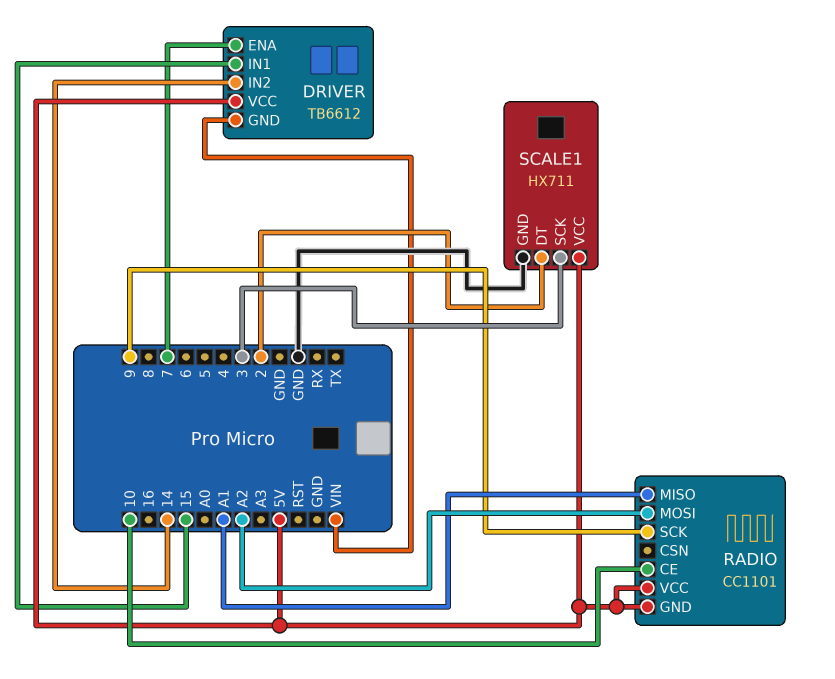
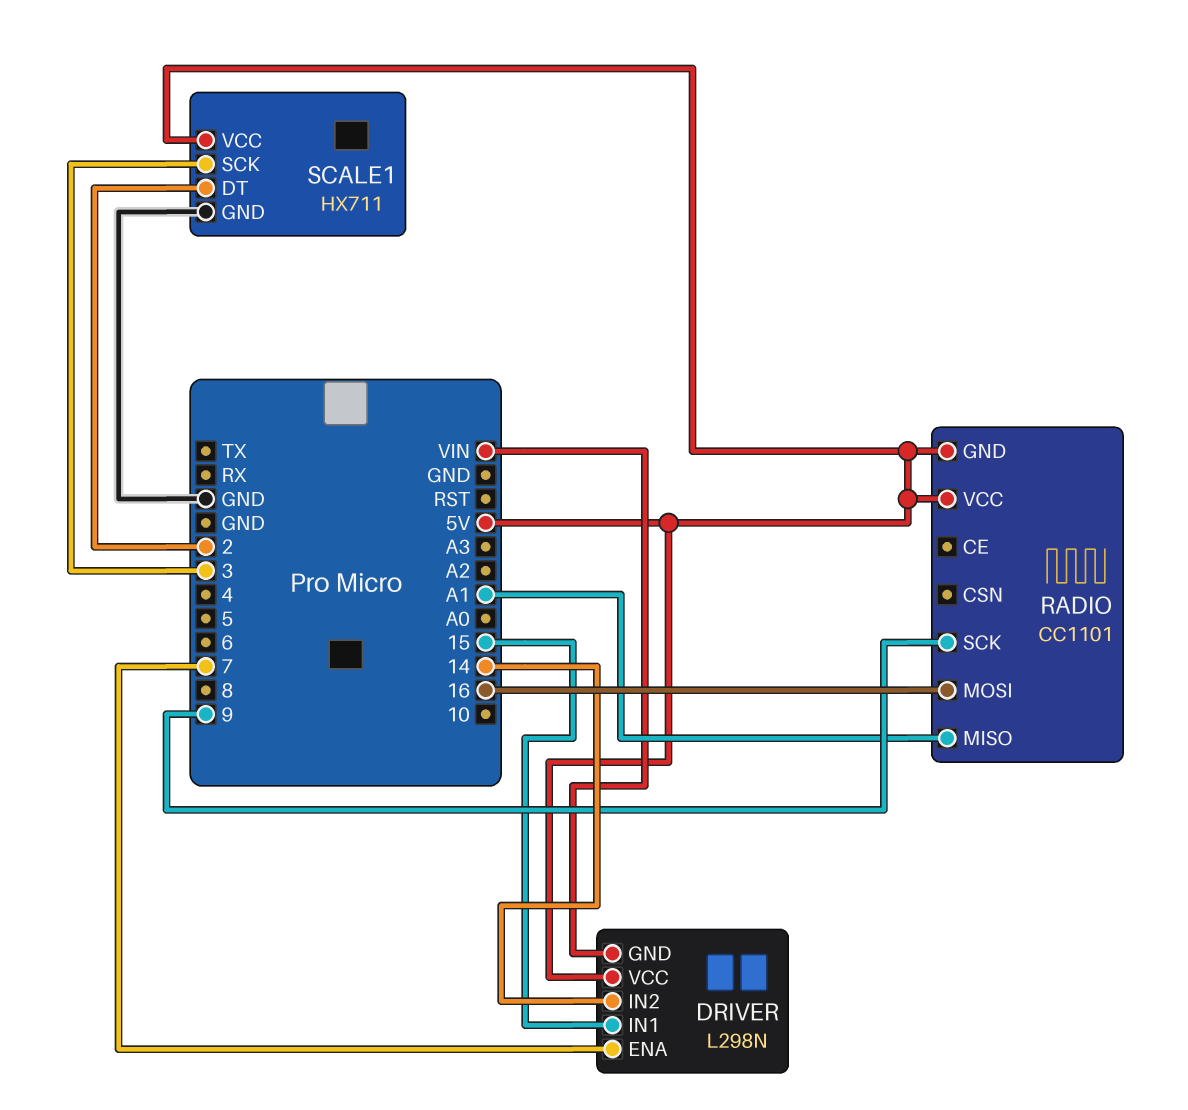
DRIVER: TB6612 -> L298N
RADIO pin CE: 10 -> none
RADIO pin MOSI: A2 -> 16

